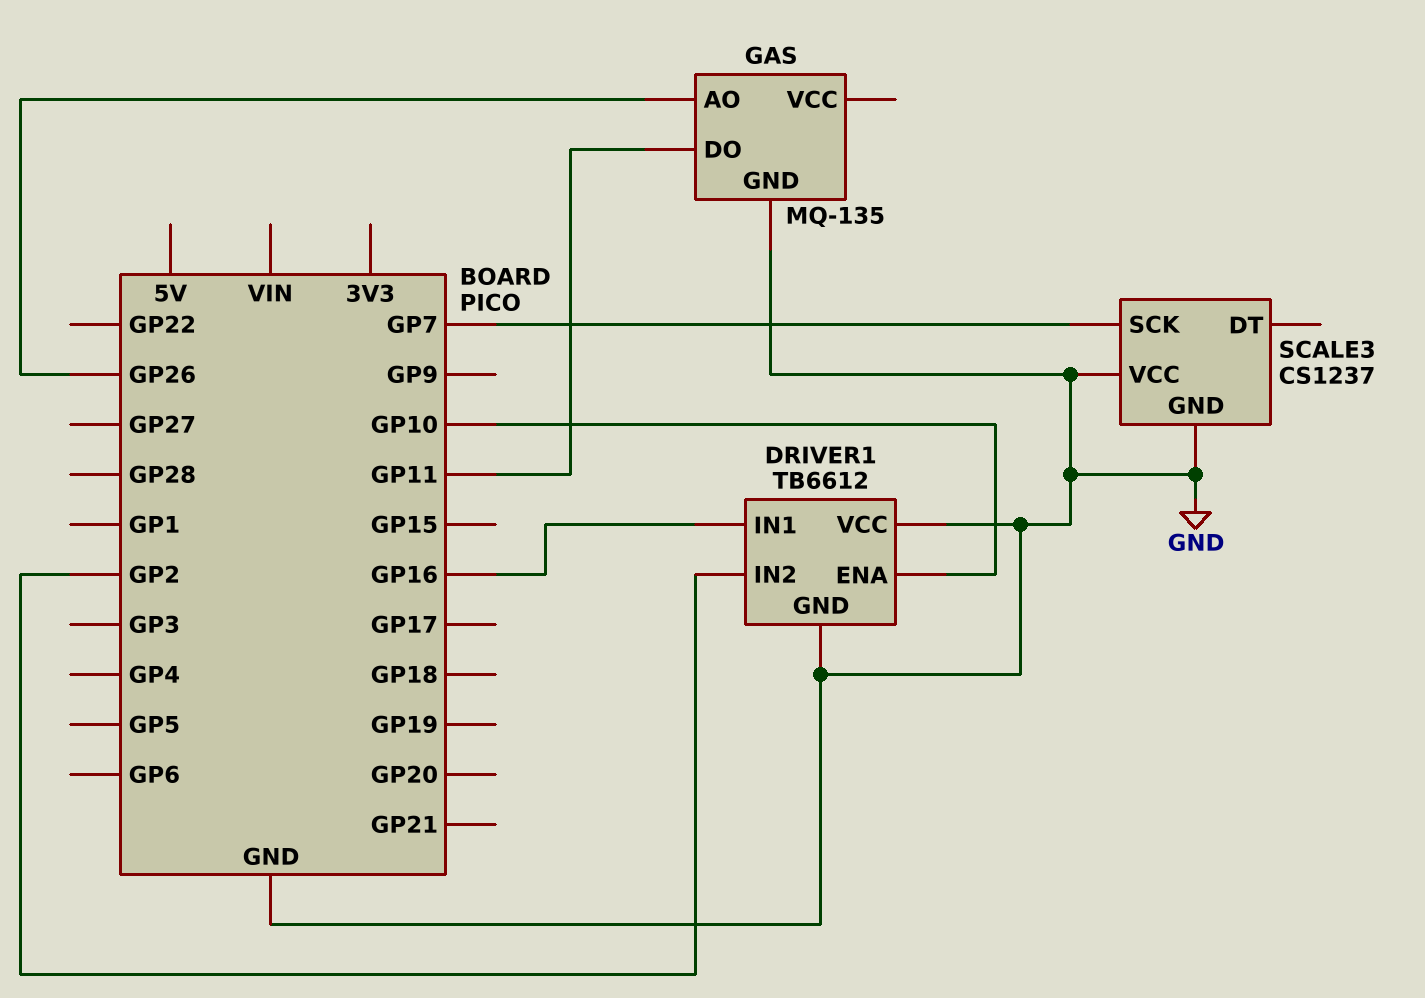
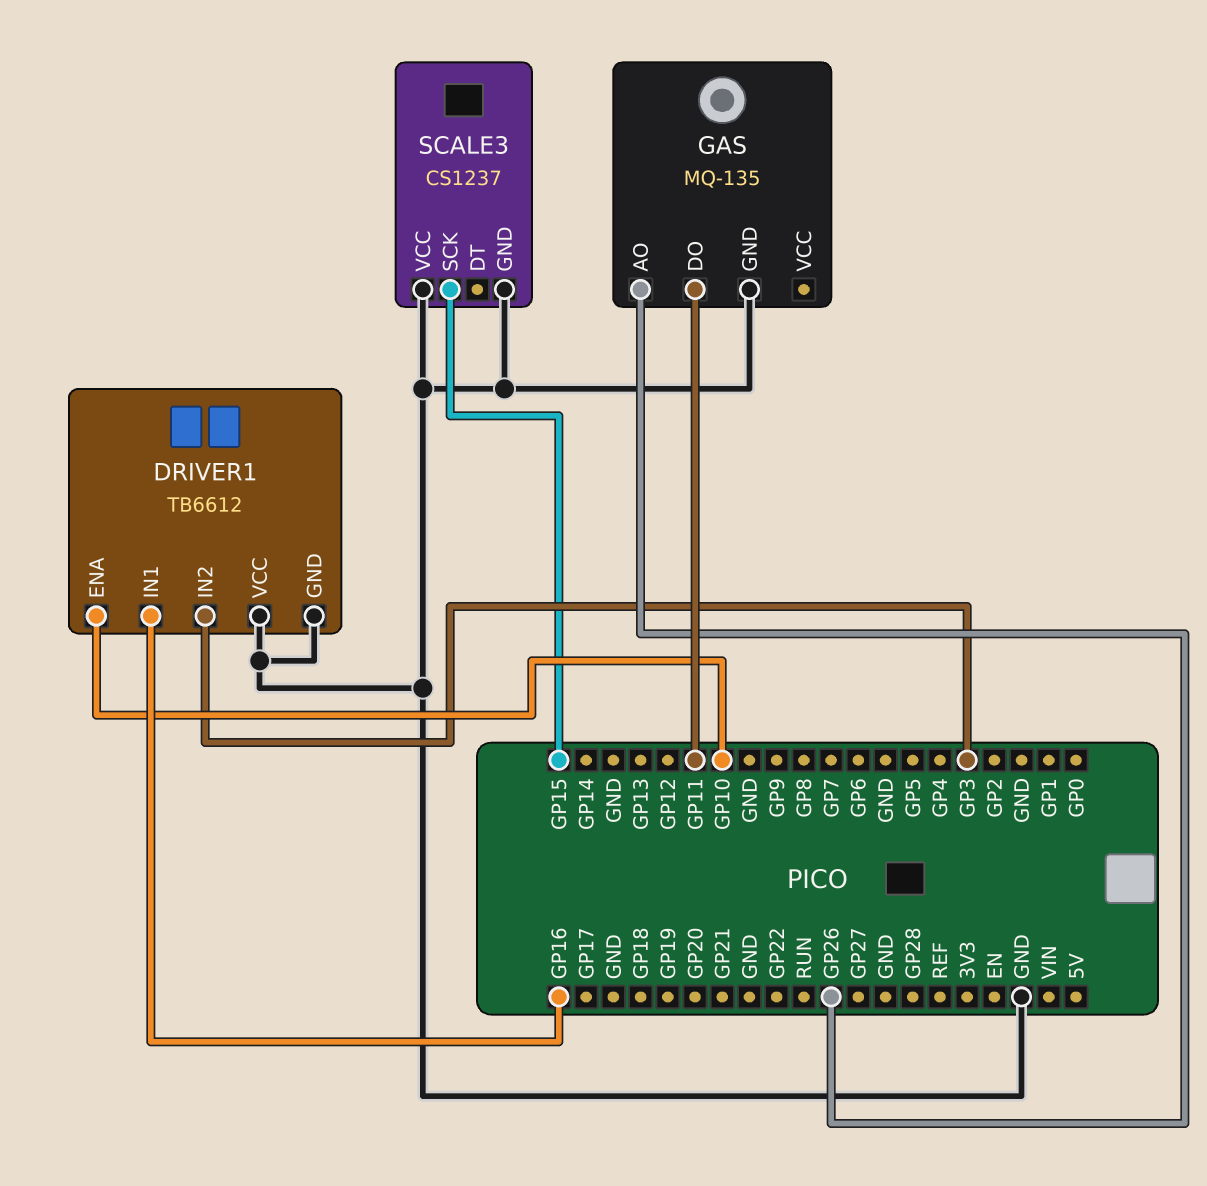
DRIVER1 pin IN2: GP2 -> GP3
SCALE3 pin SCK: GP7 -> GP15

